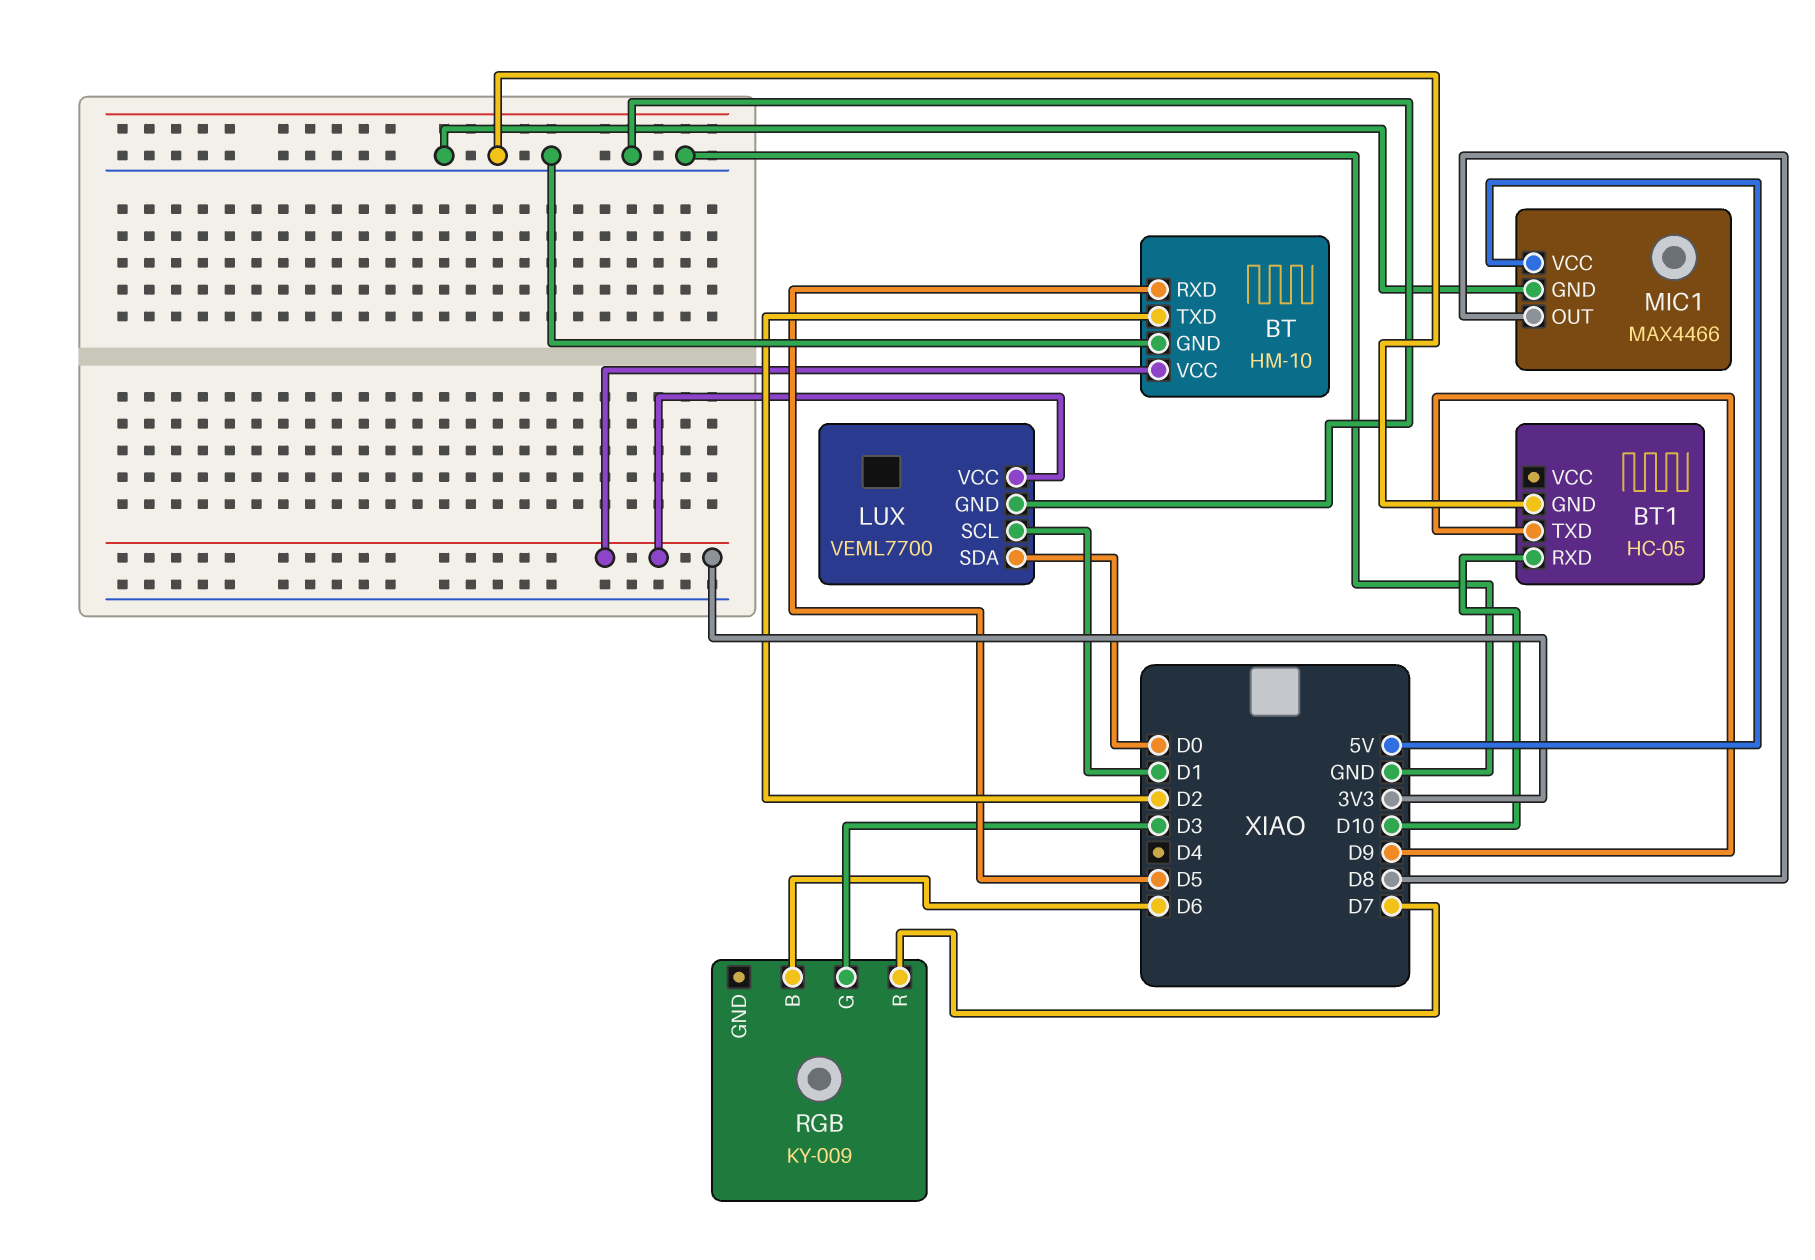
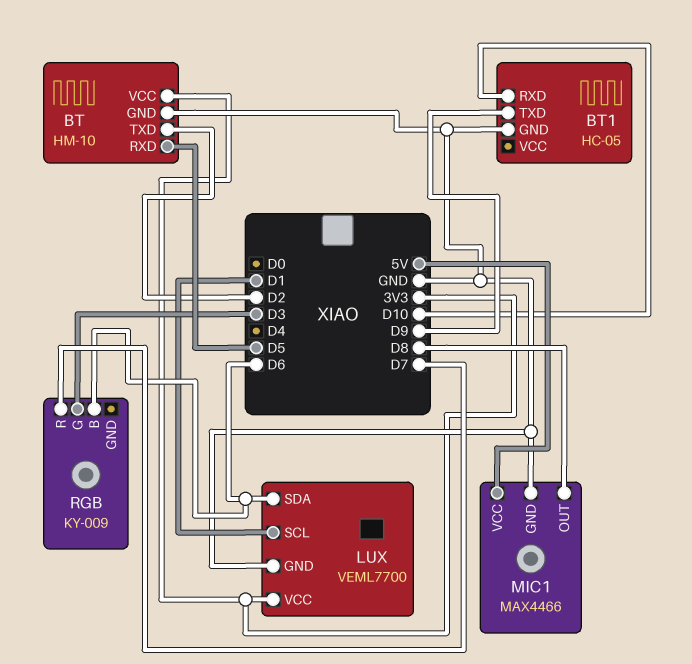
LUX pin SDA: D0 -> D6

